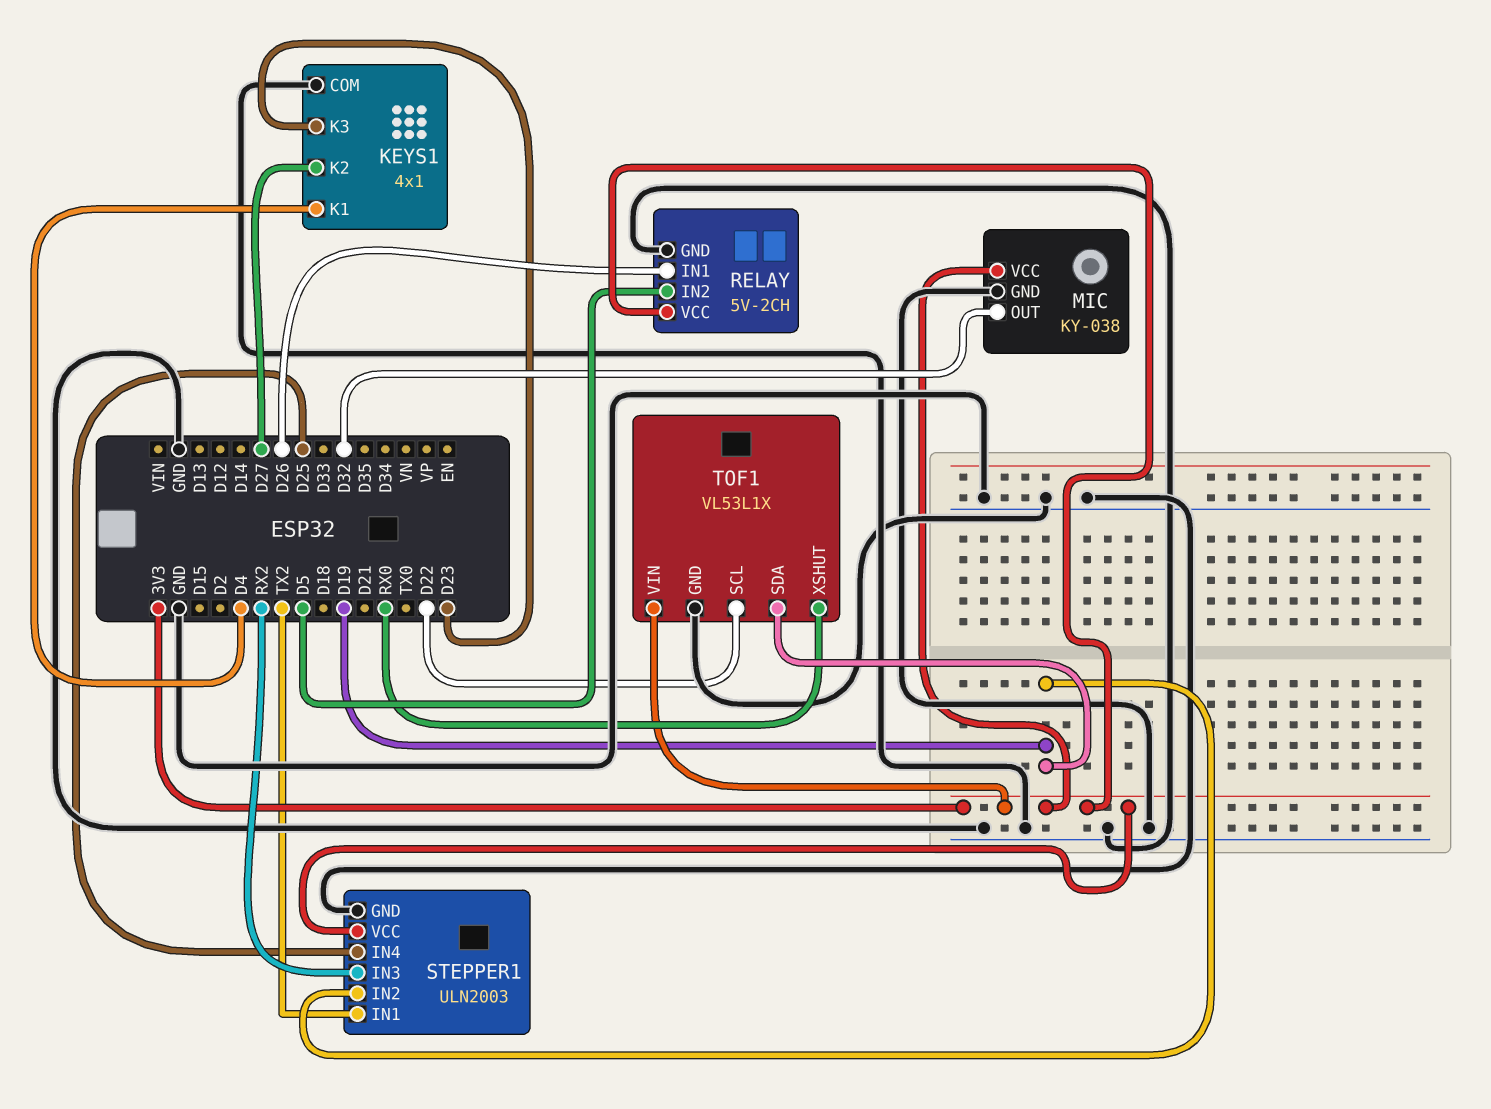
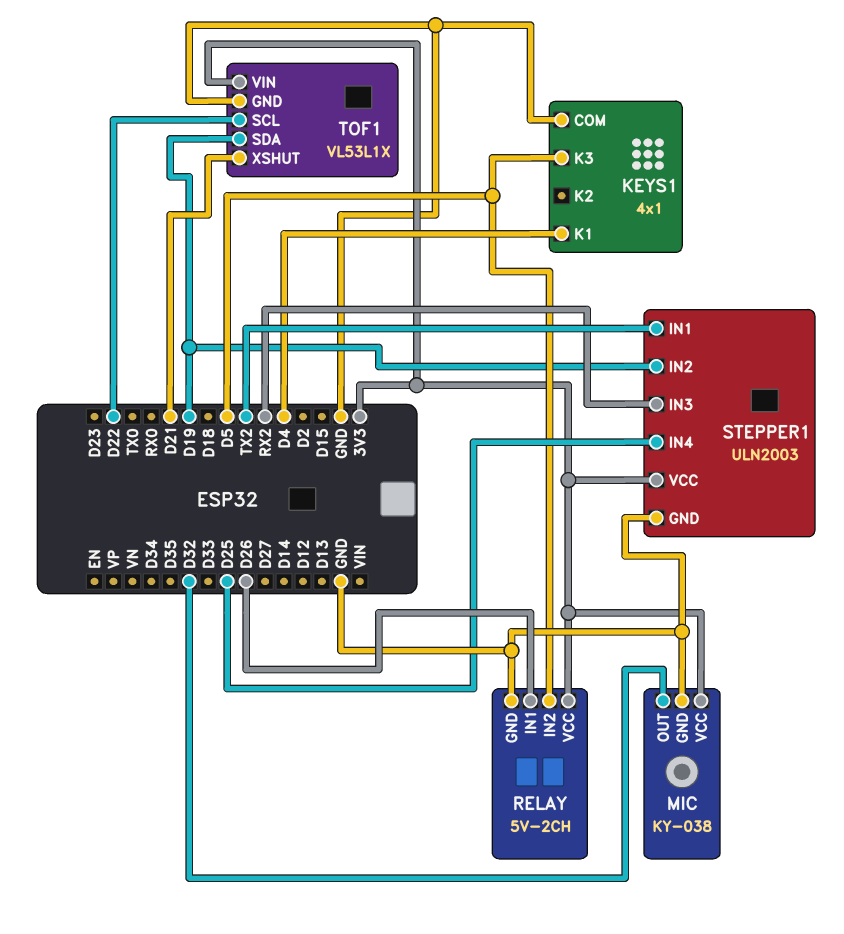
KEYS1 pin K2: D27 -> none
KEYS1 pin K3: D23 -> D5
TOF1 pin XSHUT: RX0 -> D21

